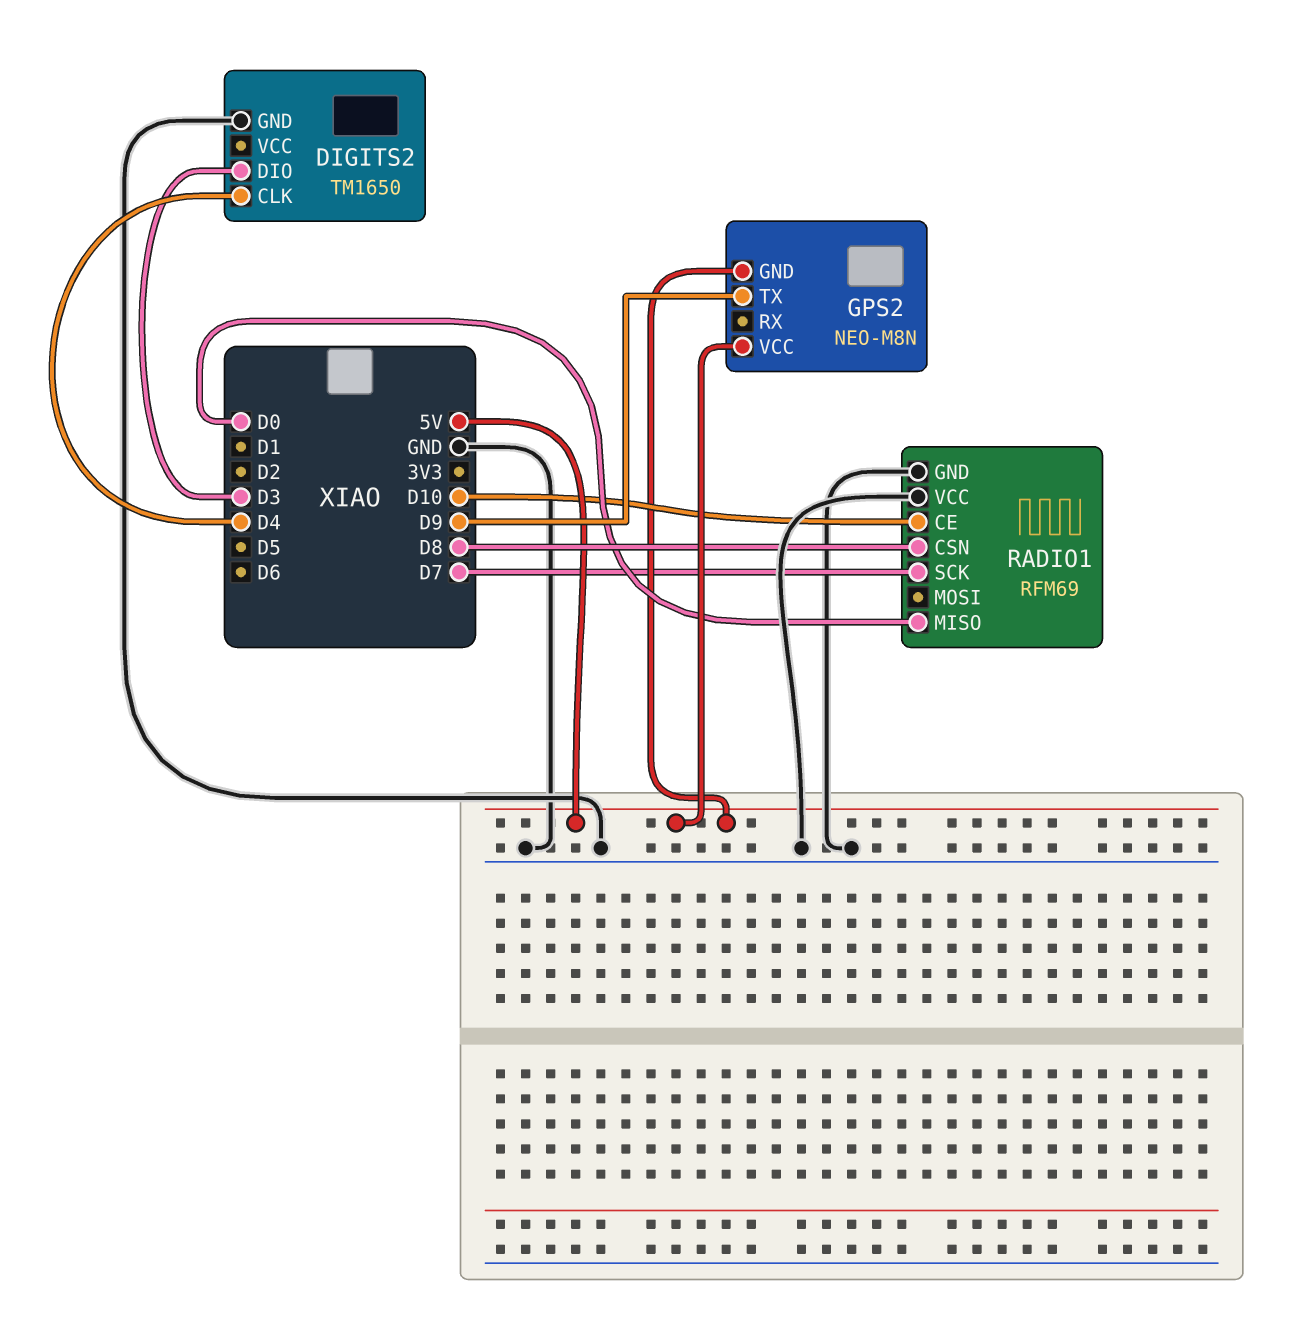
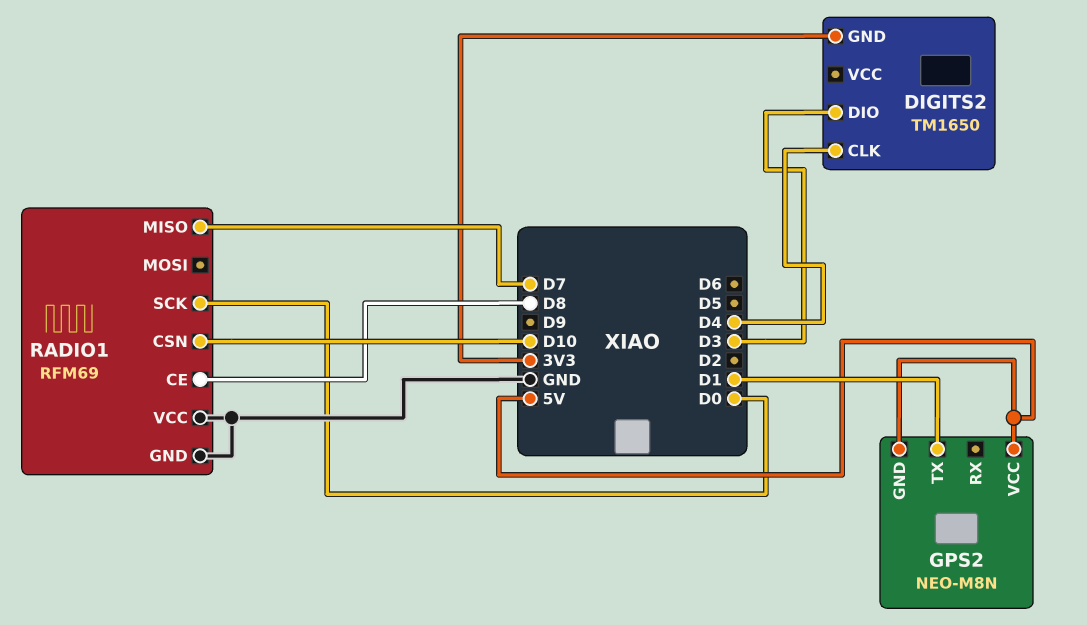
DIGITS2 pin GND: GND -> 3V3
GPS2 pin TX: D9 -> D1
RADIO1 pin CE: D10 -> D8
RADIO1 pin CSN: D8 -> D10
RADIO1 pin MISO: D0 -> D7
RADIO1 pin SCK: D7 -> D0

